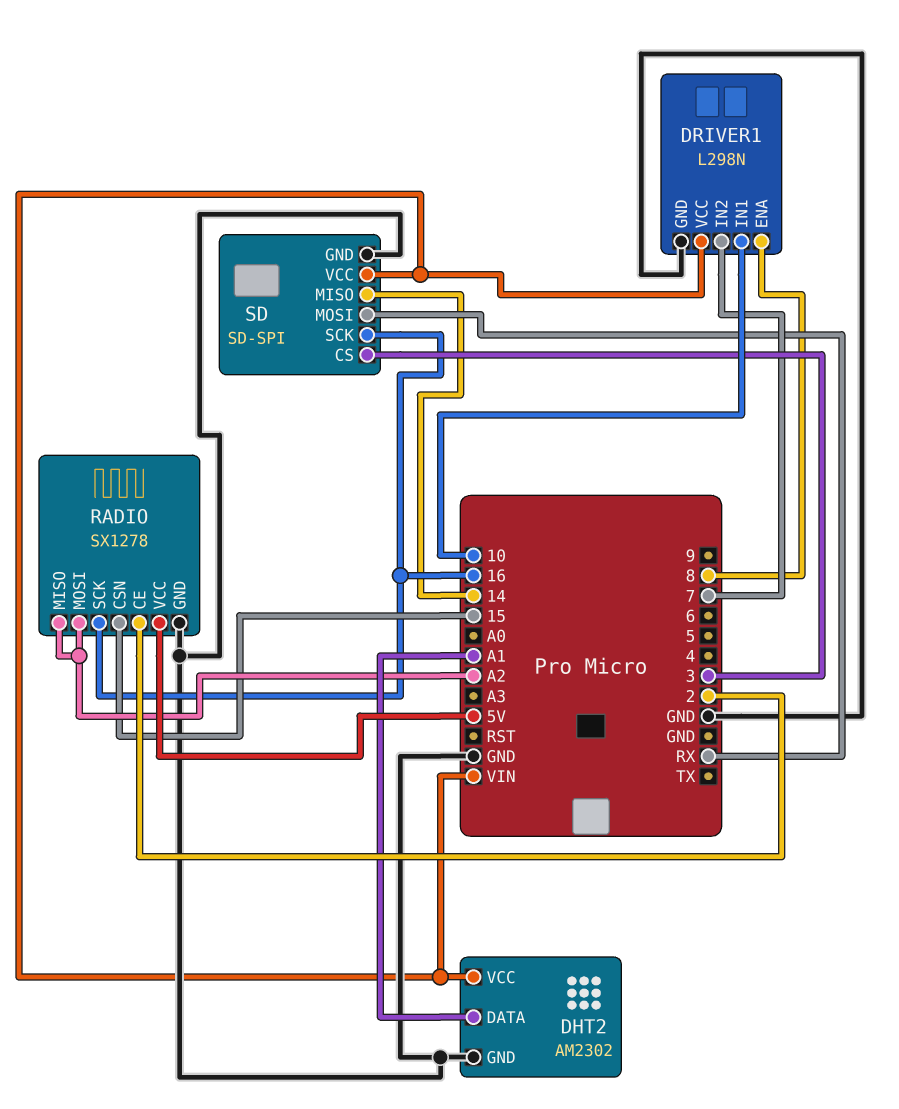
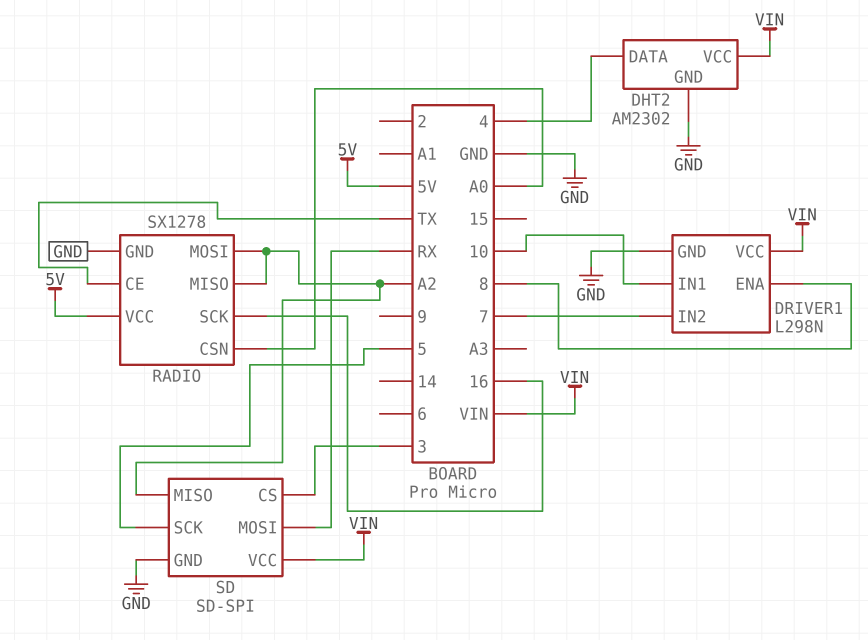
DHT2 pin DATA: A1 -> 4
RADIO pin CE: 2 -> TX
RADIO pin CSN: 15 -> A0
SD pin MISO: 14 -> A2
SD pin SCK: 16 -> 5

